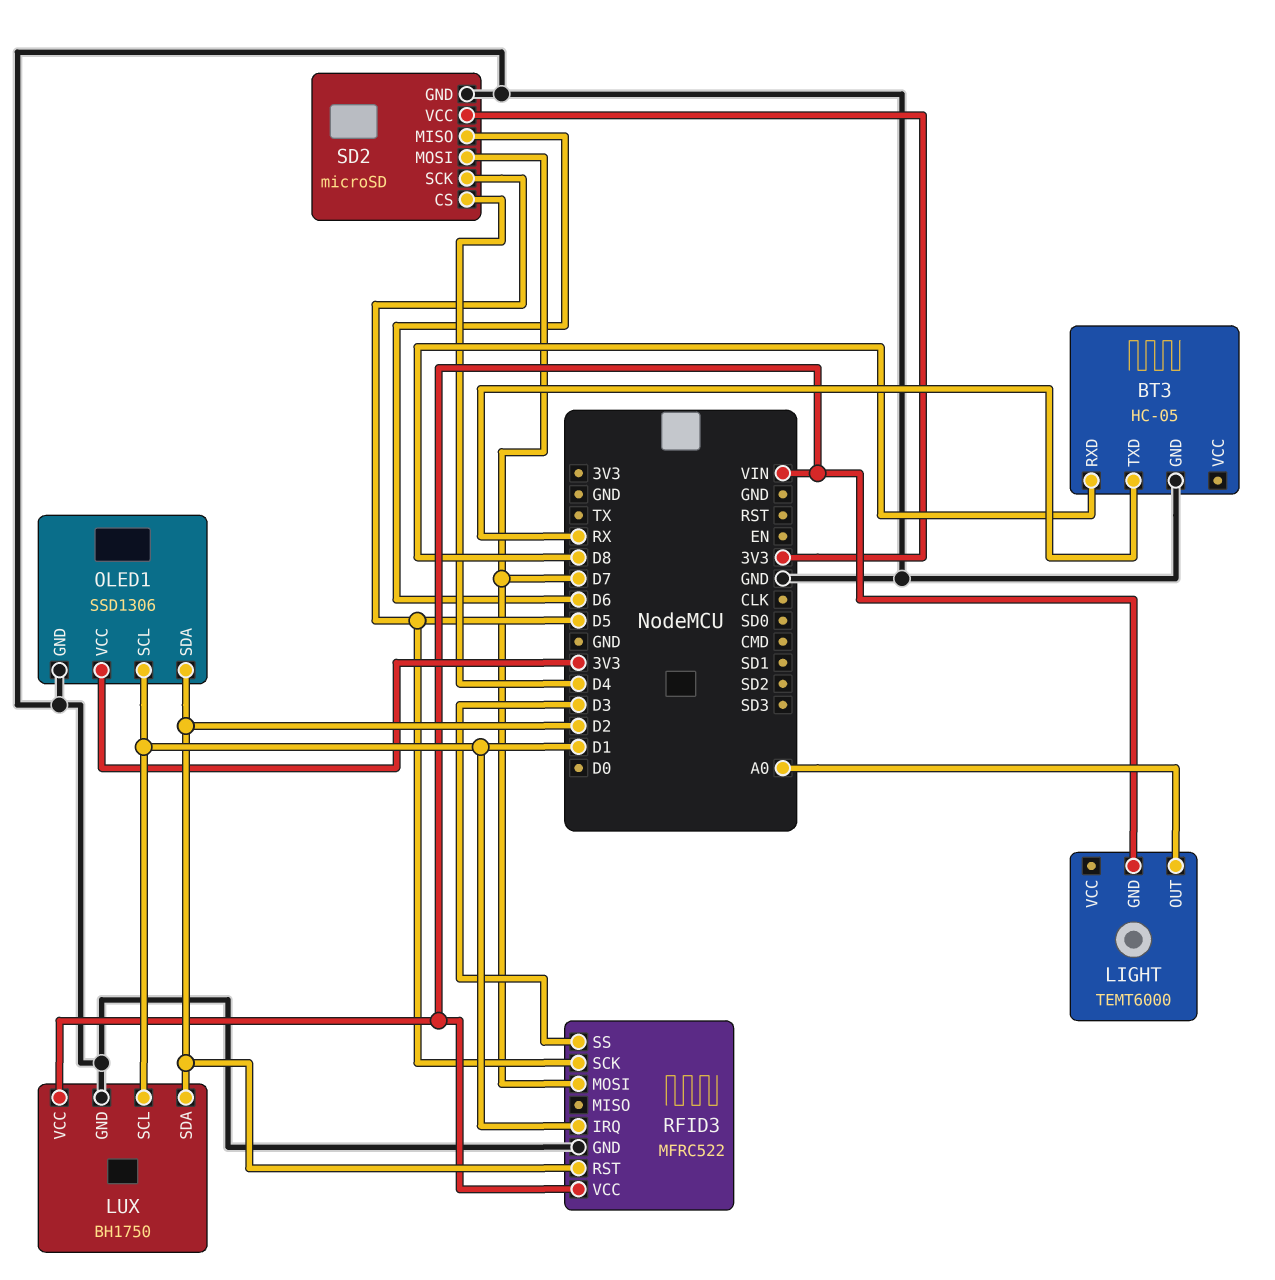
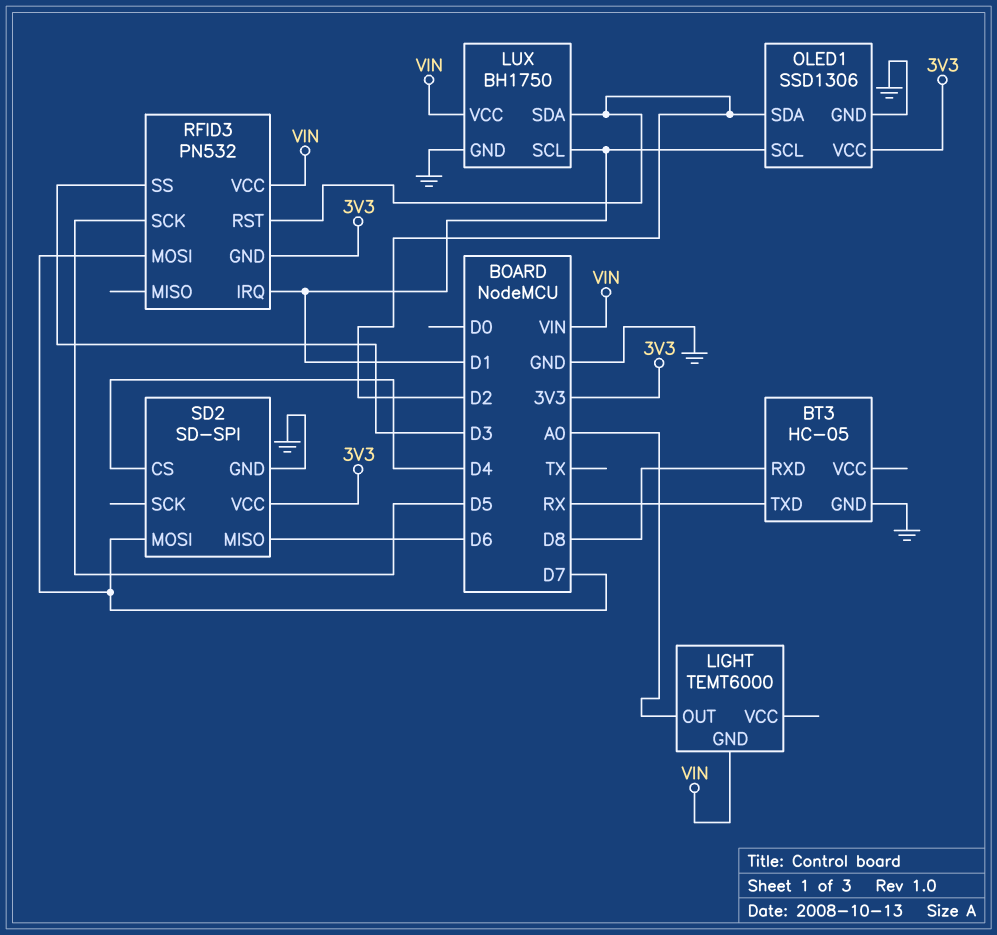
RFID3: MFRC522 -> PN532
RFID3 pin GND: GND -> 3V3
SD2: microSD -> SD-SPI
SD2 pin SCK: D5 -> none

